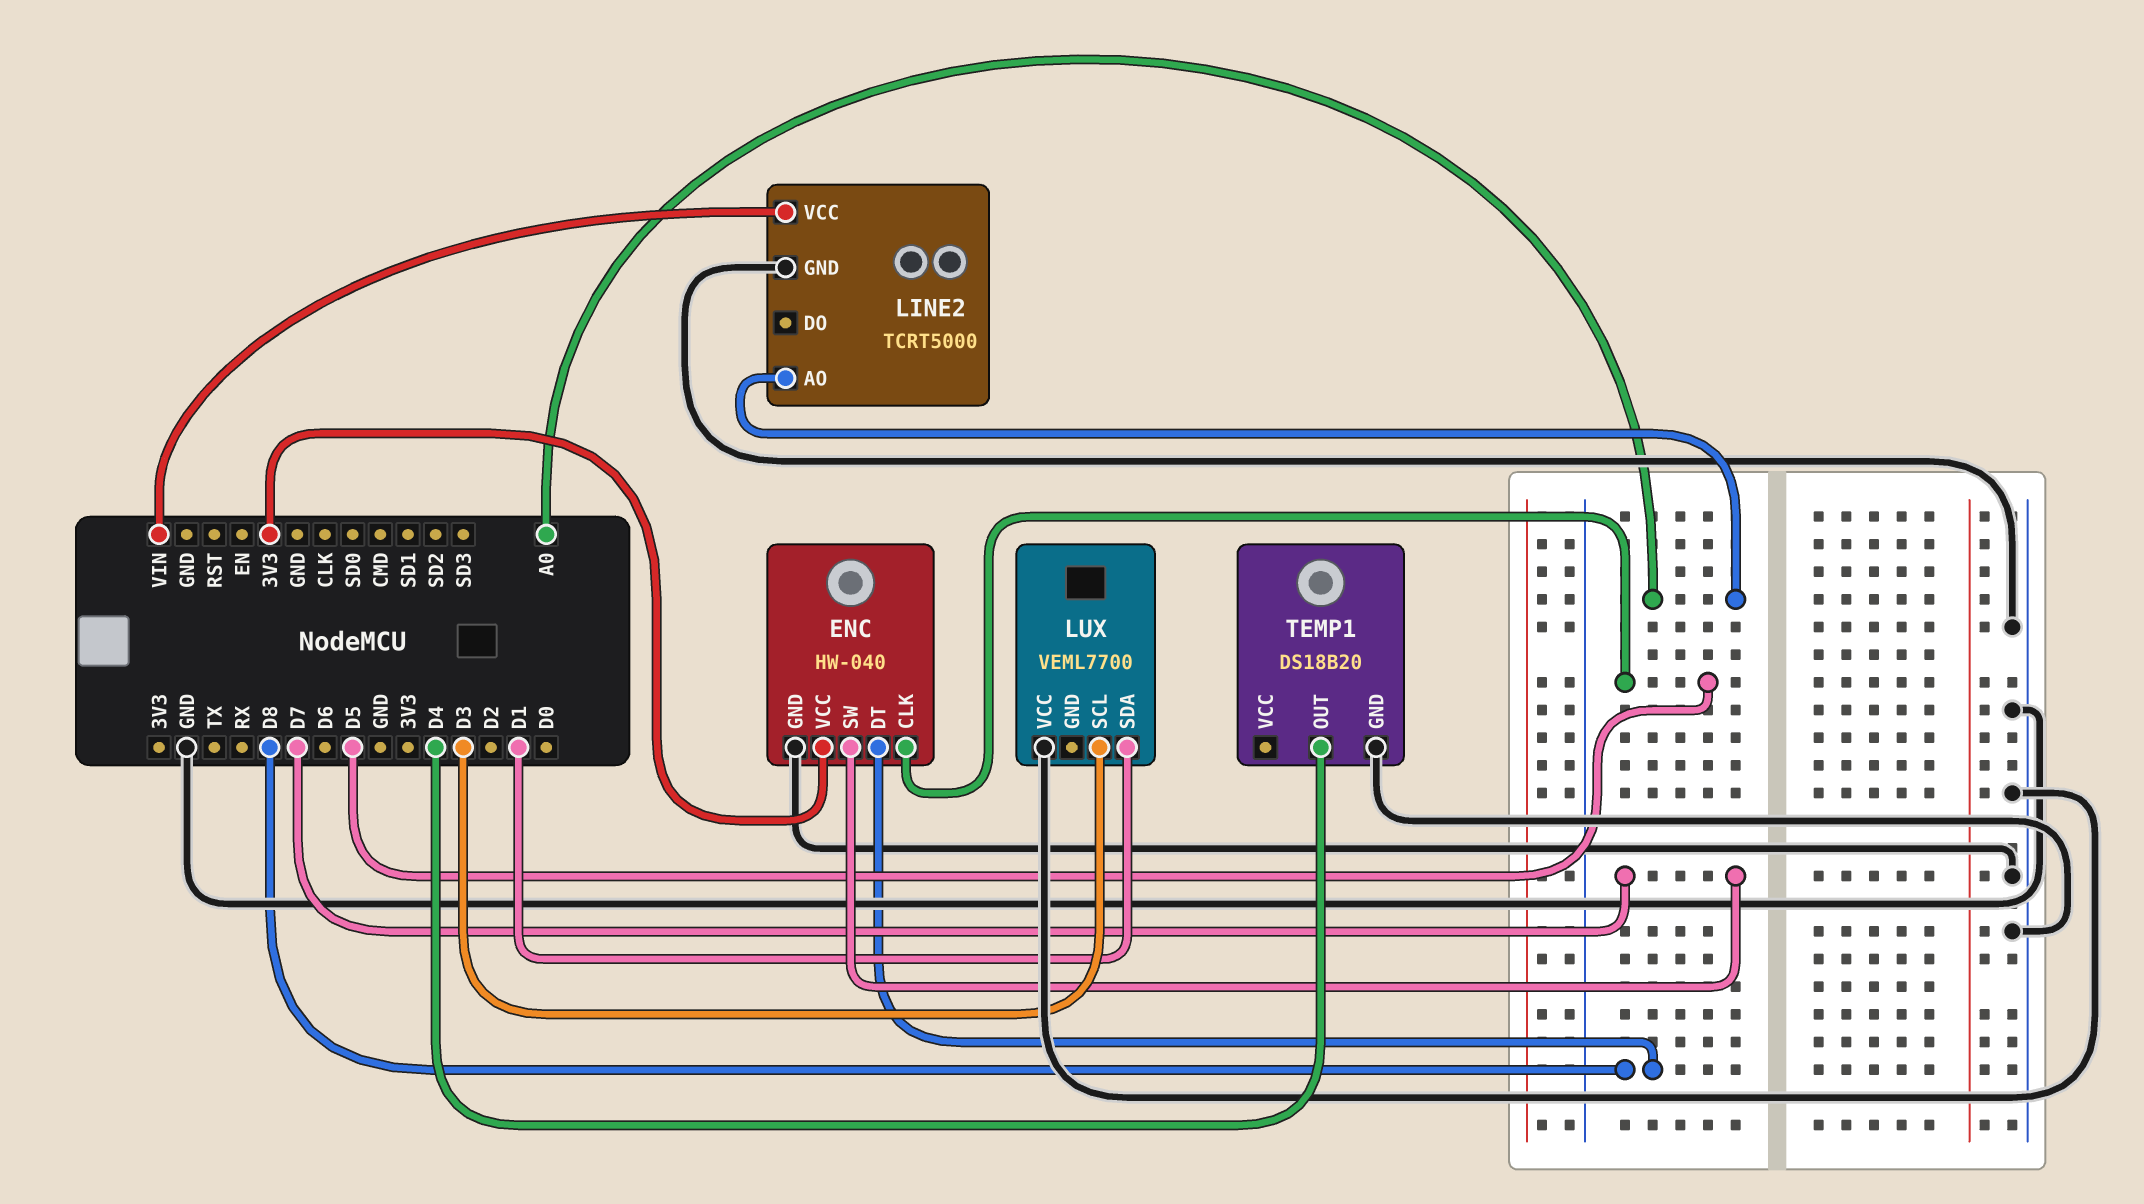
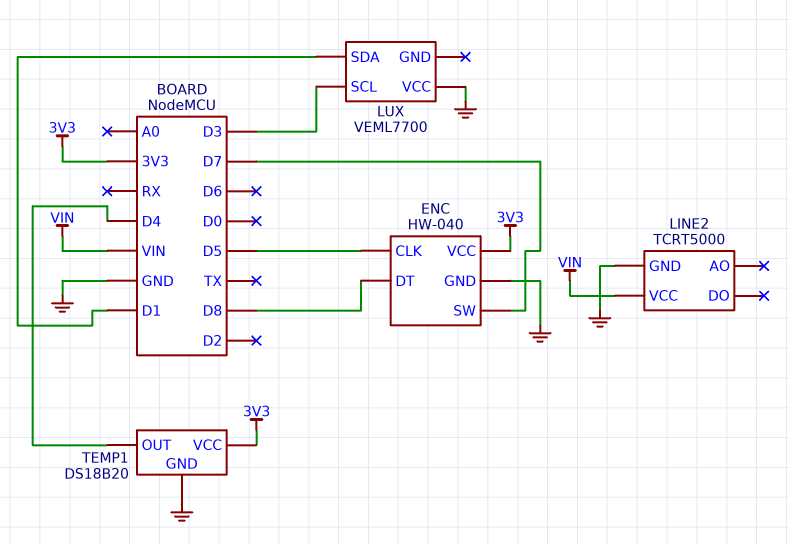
LINE2 pin AO: A0 -> none
TEMP1 pin VCC: none -> 3V3

